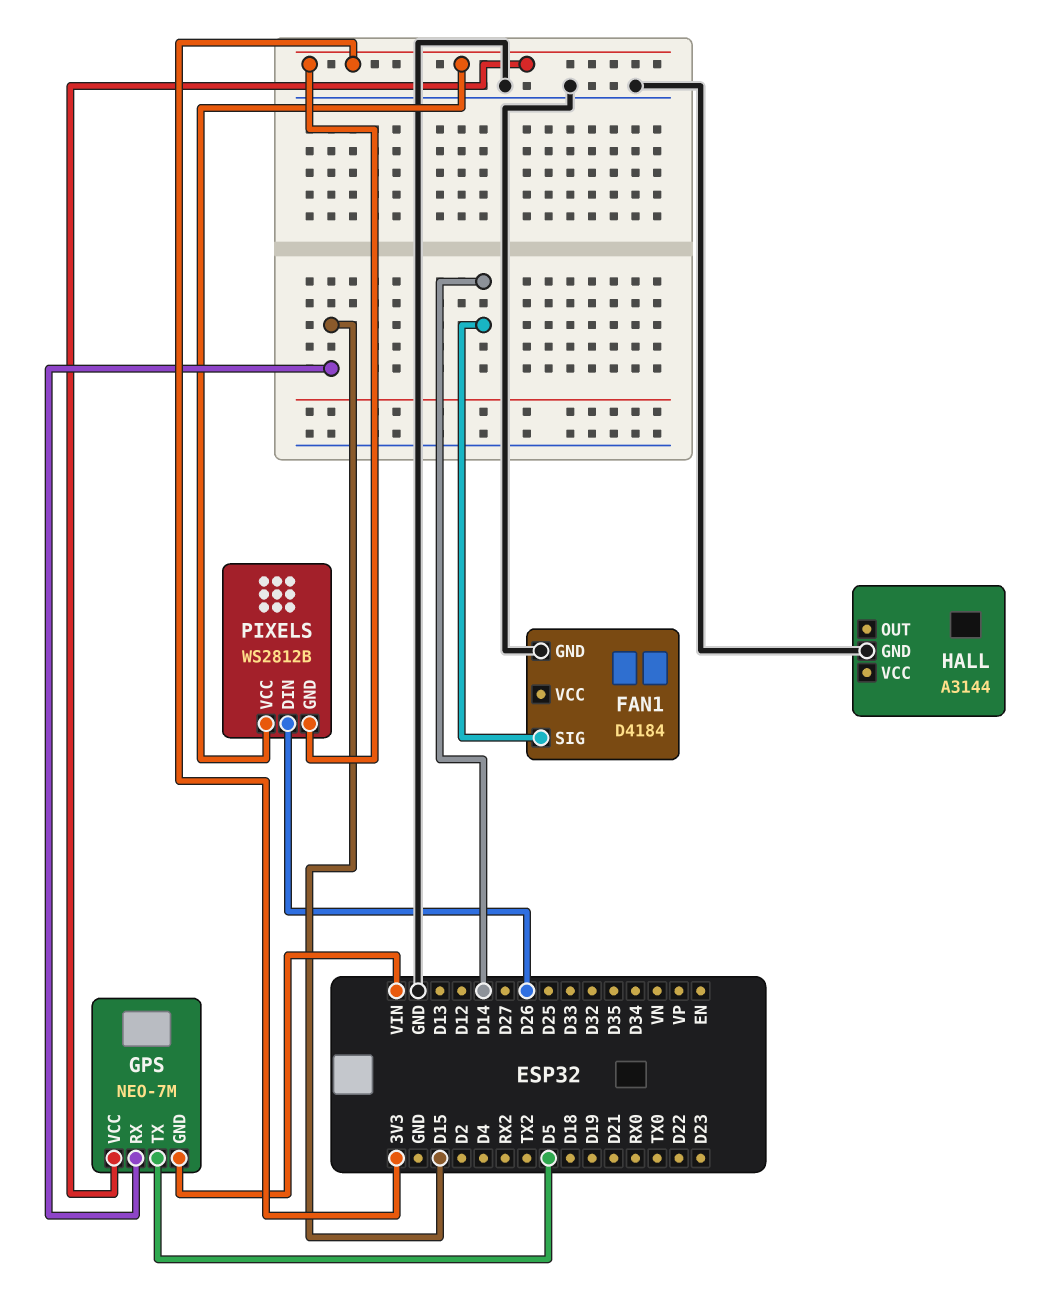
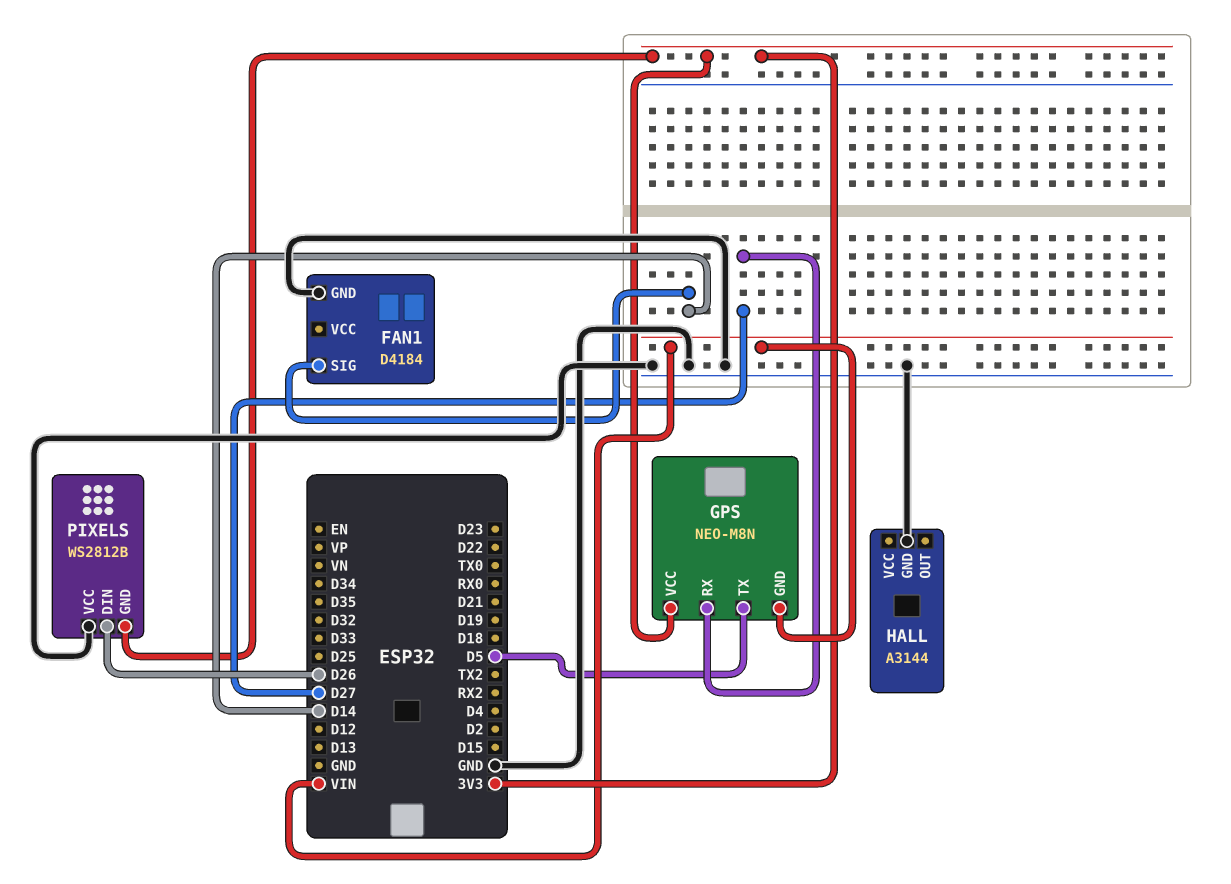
GPS: NEO-7M -> NEO-M8N
GPS pin RX: D15 -> D27
PIXELS pin VCC: 3V3 -> GND

